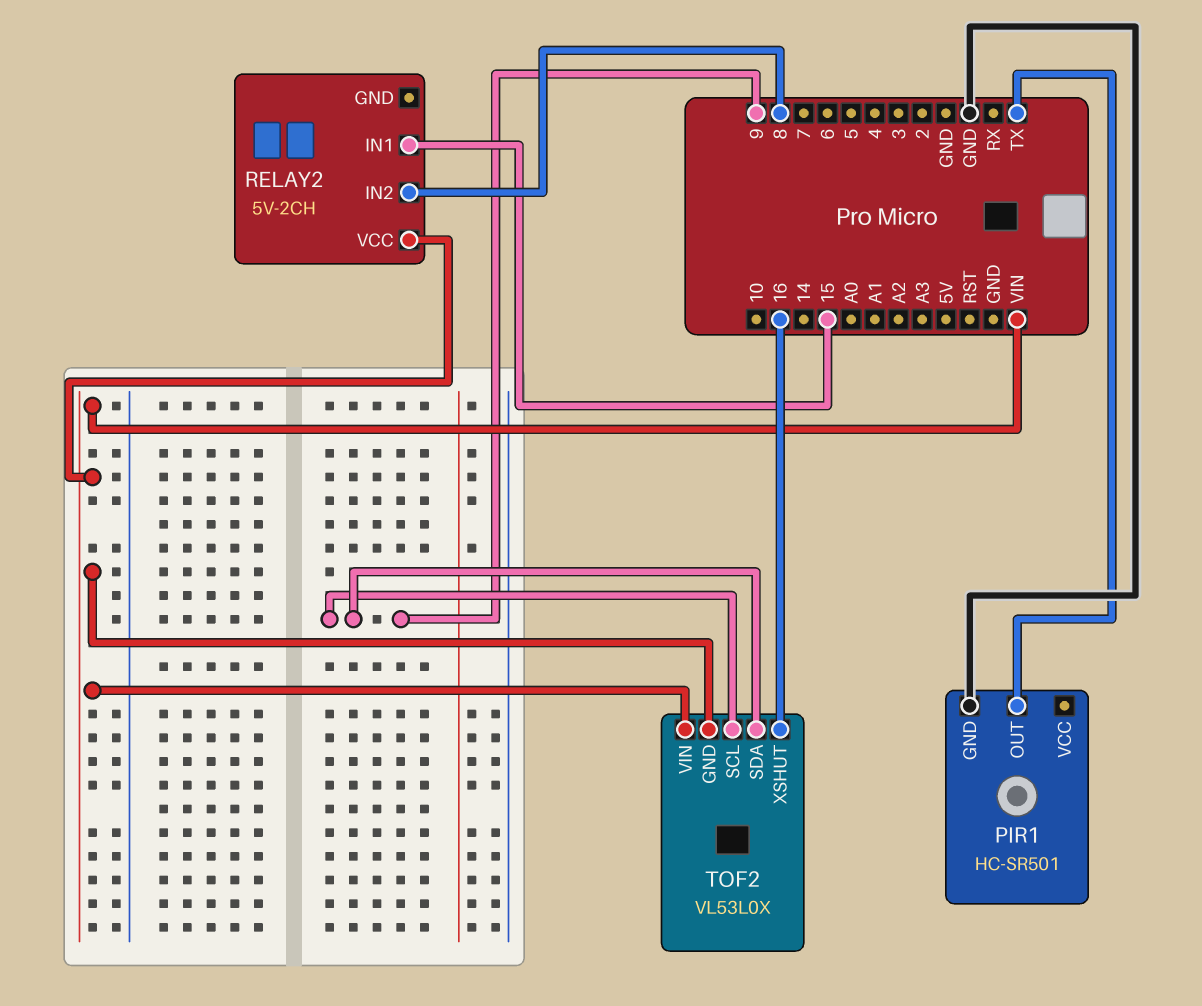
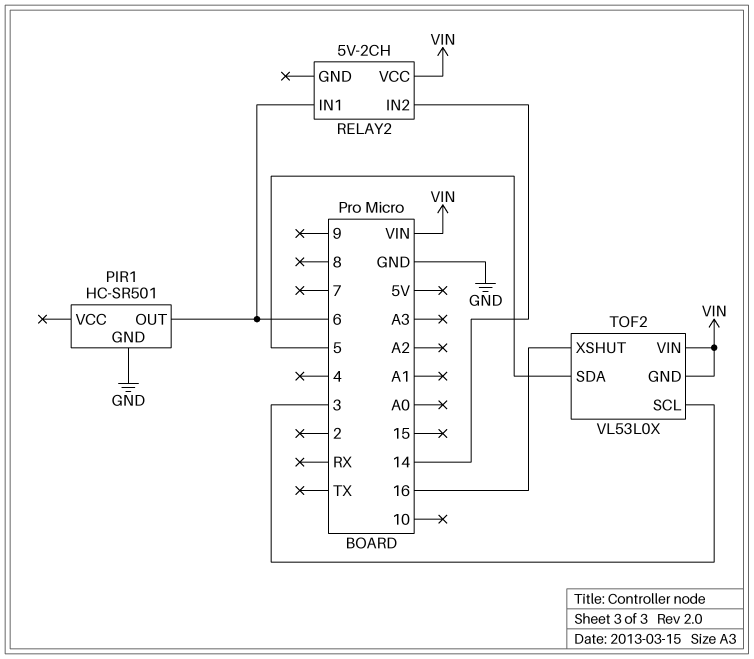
PIR1 pin OUT: TX -> 6
RELAY2 pin IN1: 15 -> 6
RELAY2 pin IN2: 8 -> 14
TOF2 pin SCL: 9 -> 3
TOF2 pin SDA: 9 -> 5

